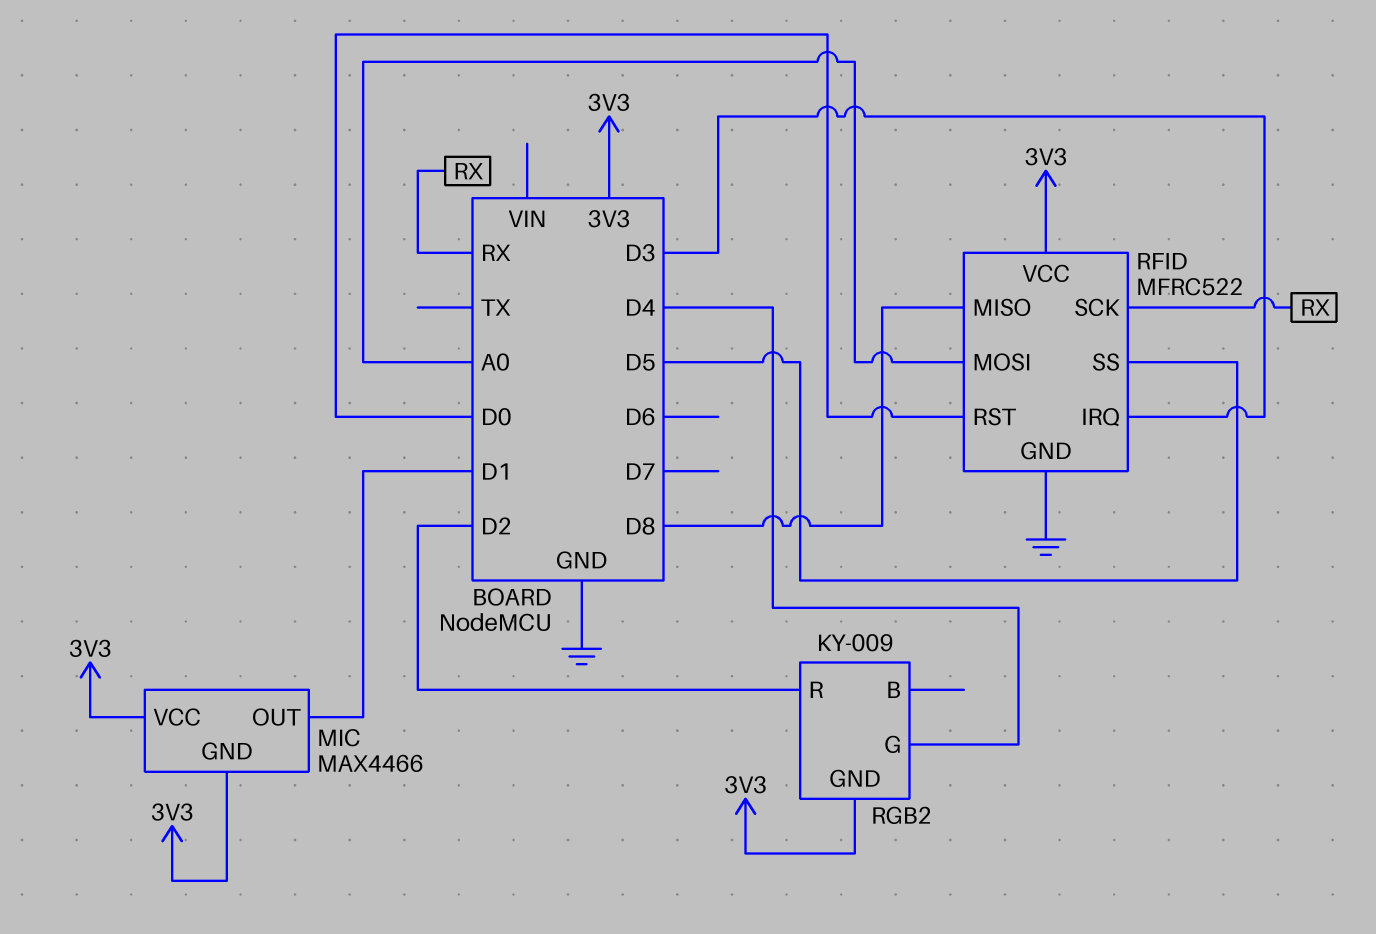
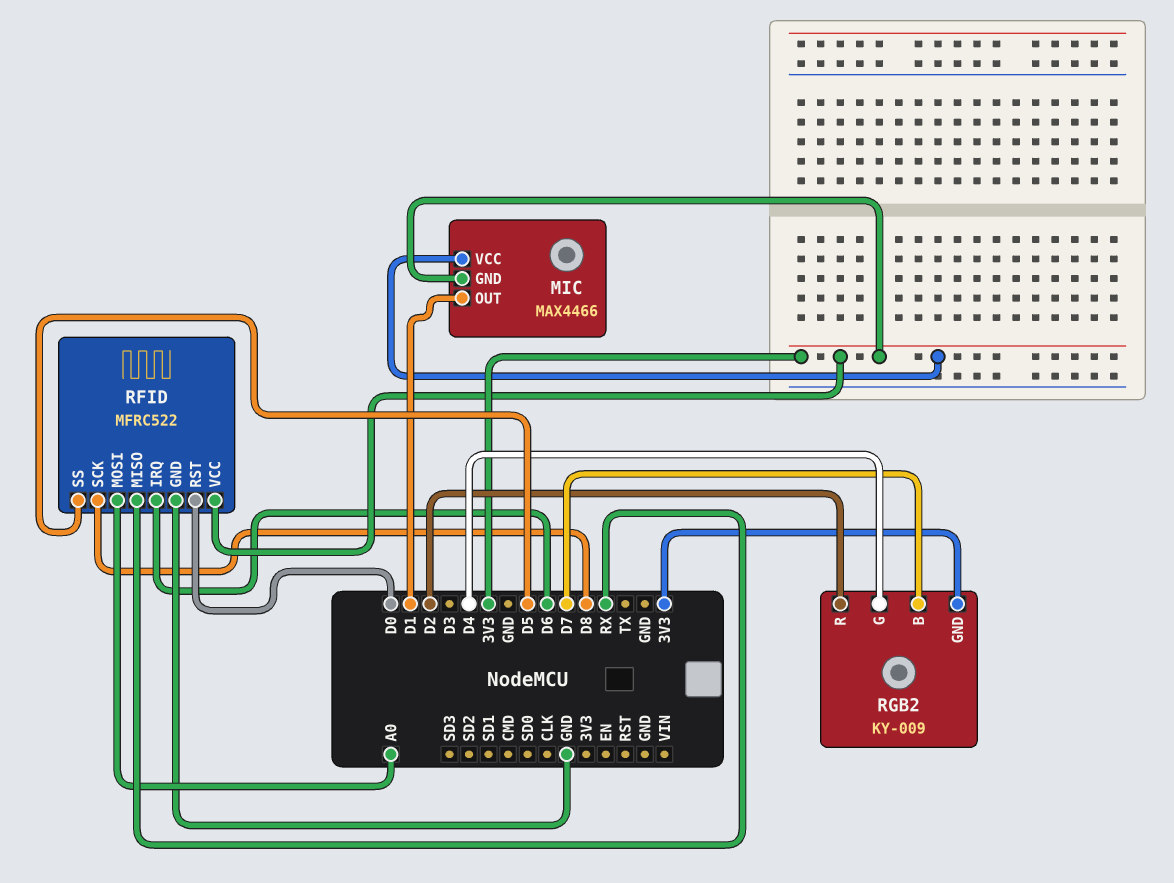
RFID pin IRQ: D3 -> D6
RFID pin MISO: D8 -> RX
RFID pin SCK: RX -> D8
RGB2 pin B: none -> D7

